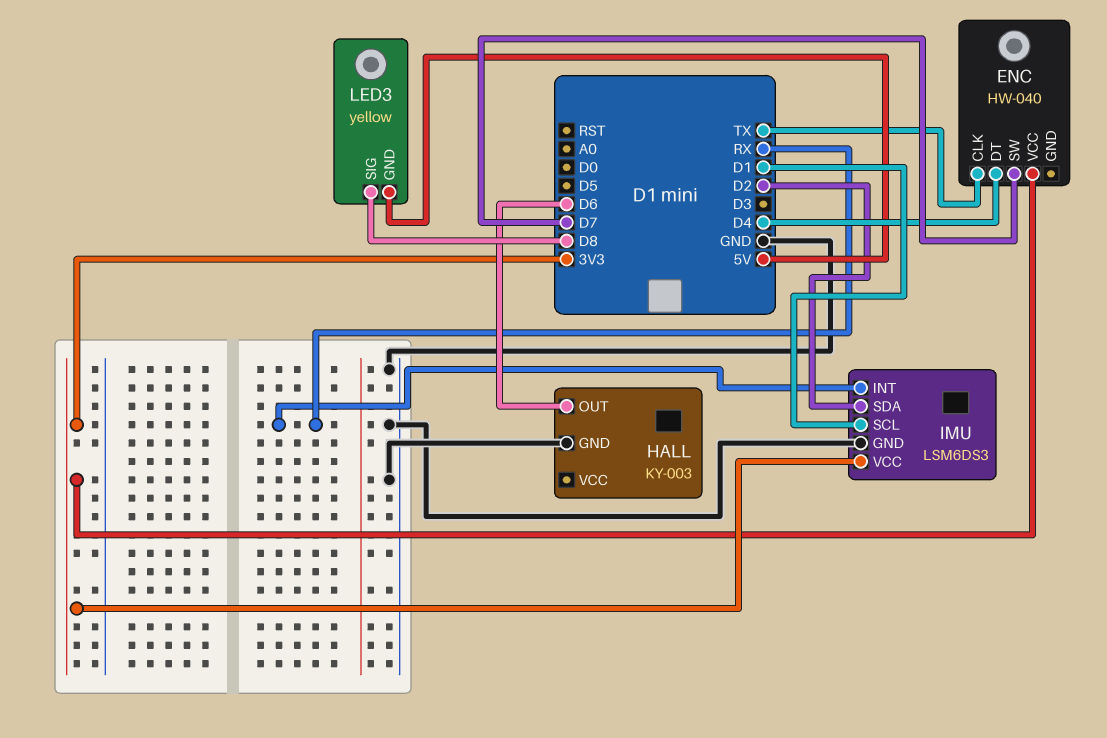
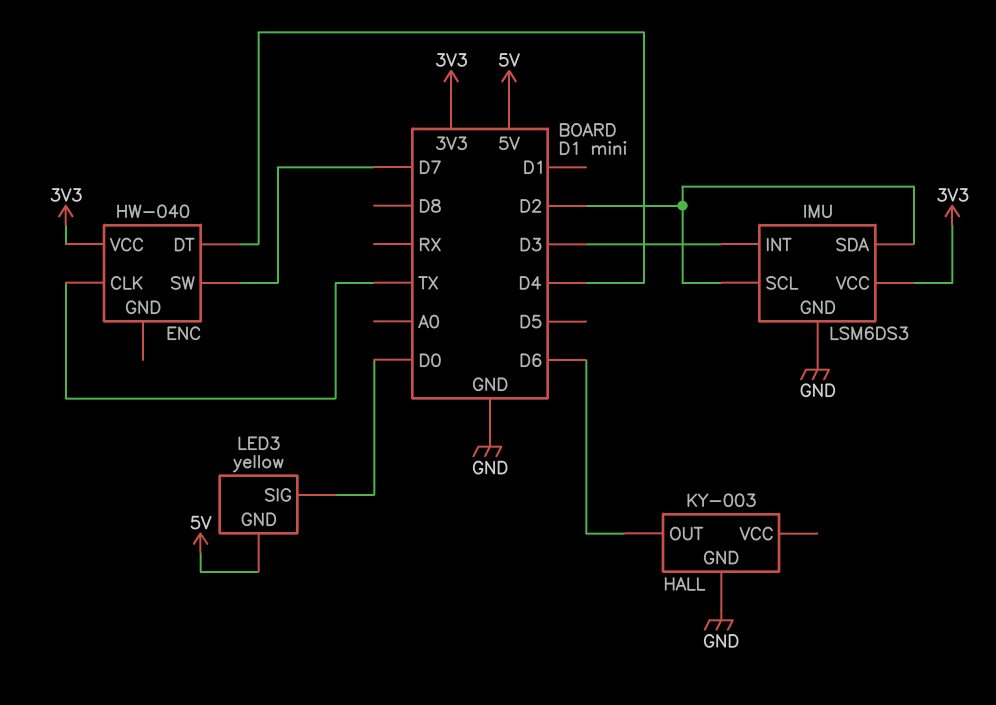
IMU pin INT: RX -> D3
IMU pin SCL: D1 -> D2
LED3 pin SIG: D8 -> D0

